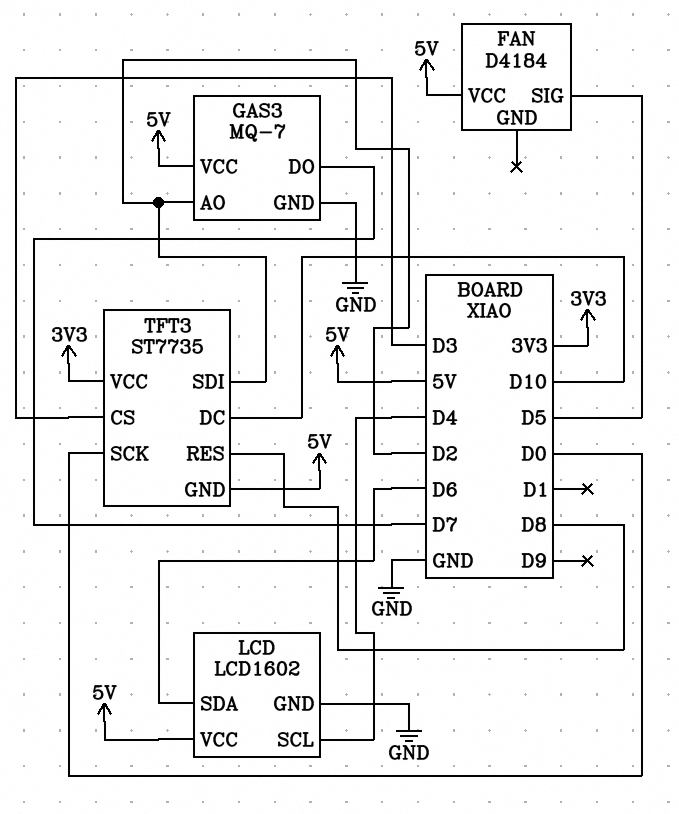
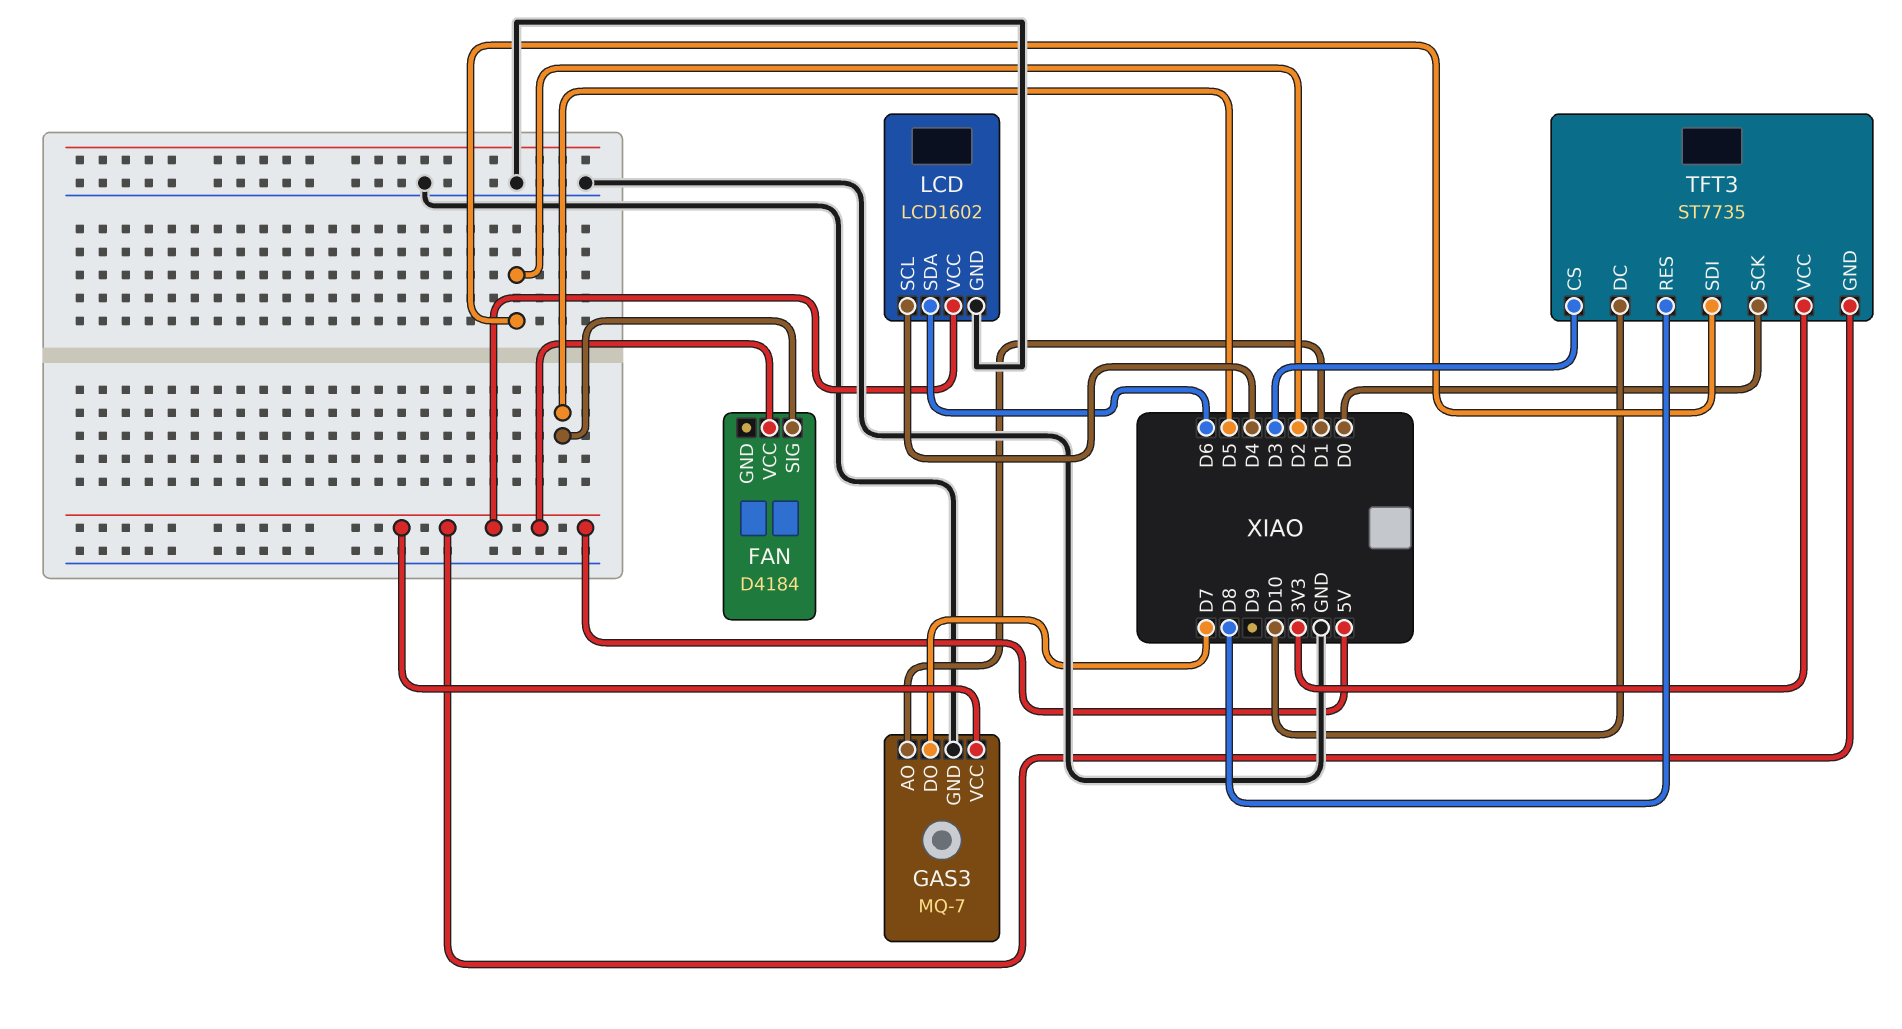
GAS3 pin AO: D2 -> D1

